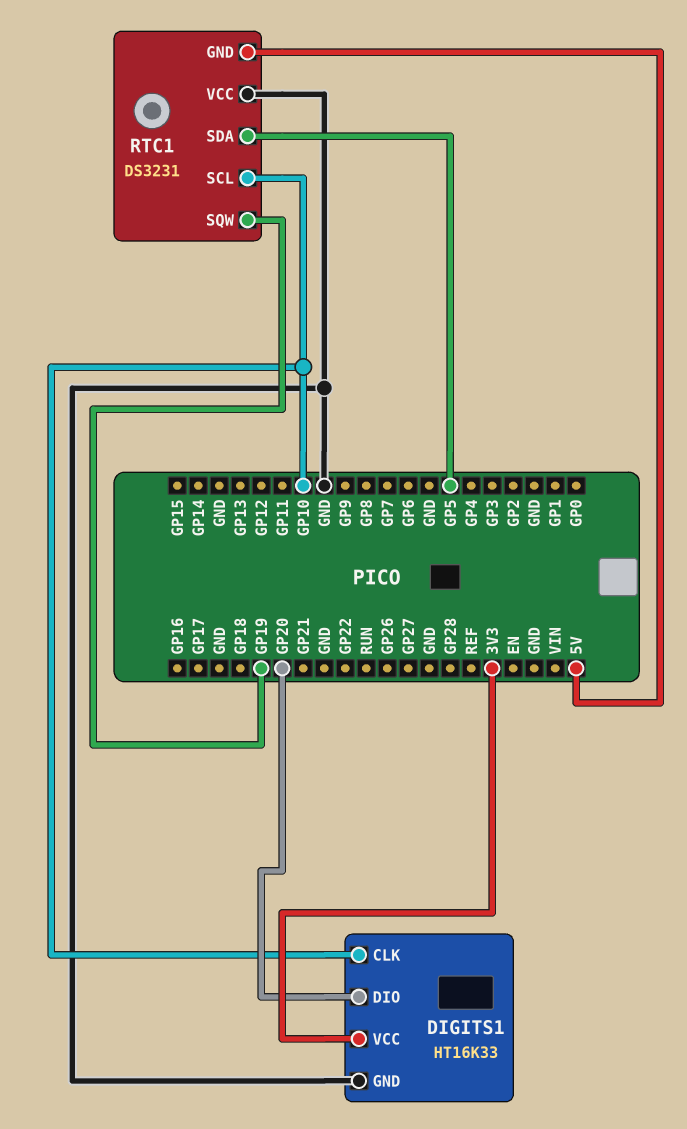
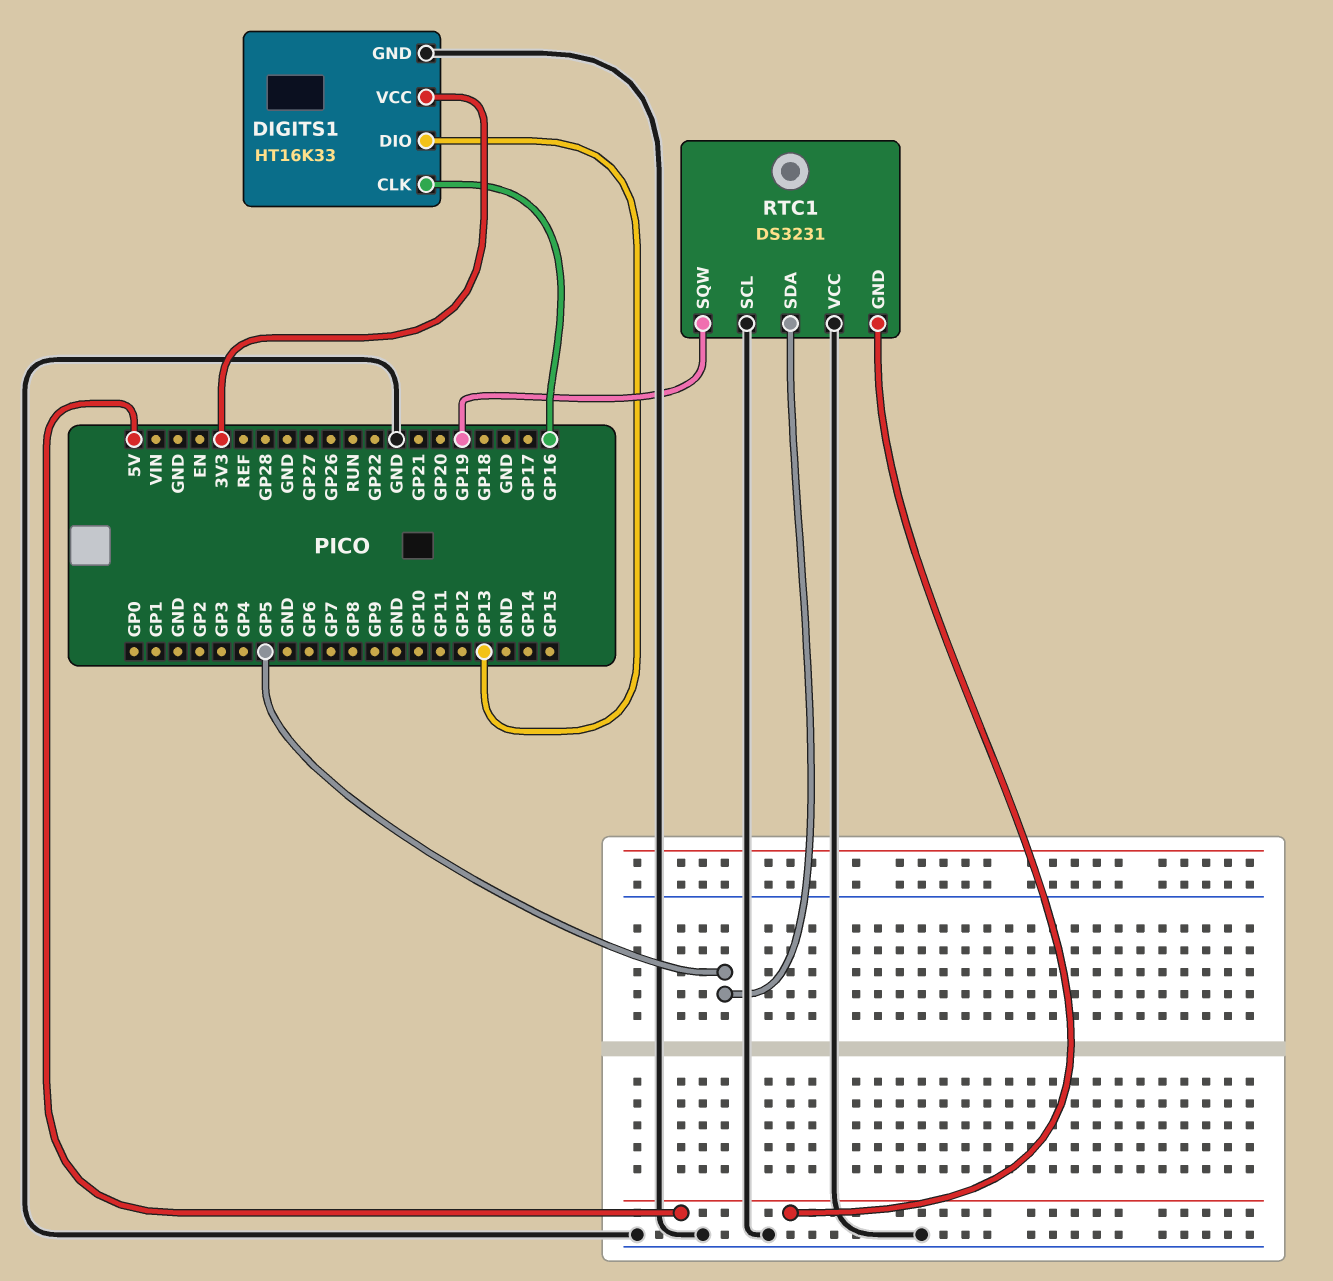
DIGITS1 pin CLK: GP10 -> GP16
DIGITS1 pin DIO: GP20 -> GP13
RTC1 pin SCL: GP10 -> GND

